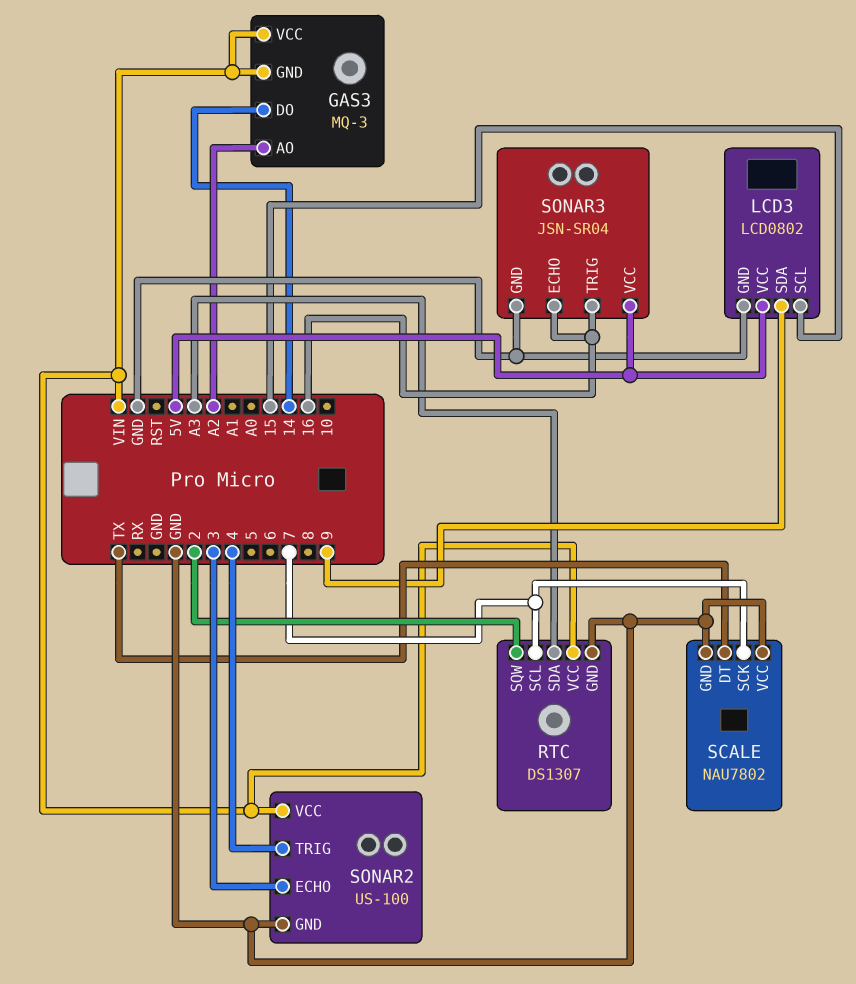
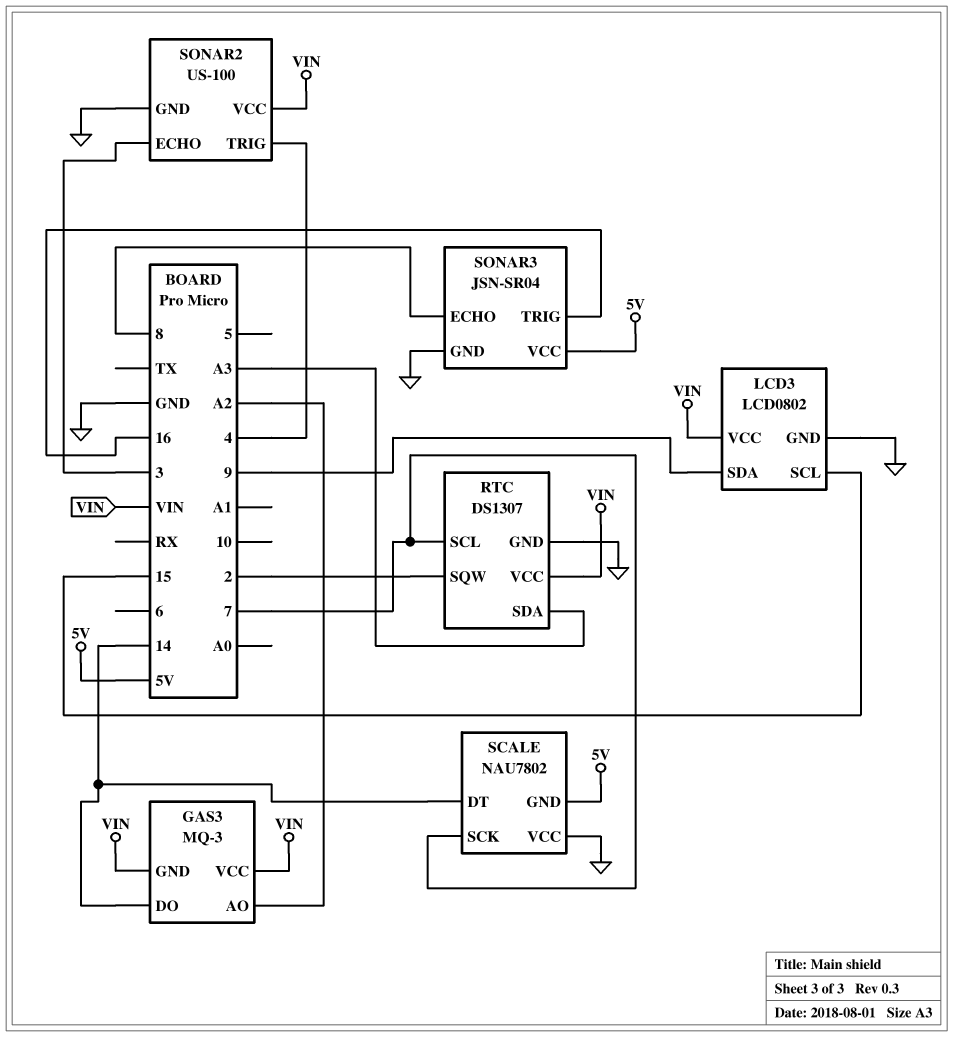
LCD3 pin VCC: 5V -> VIN
SCALE pin DT: TX -> 14
SCALE pin GND: GND -> 5V
SONAR3 pin ECHO: 16 -> 8

